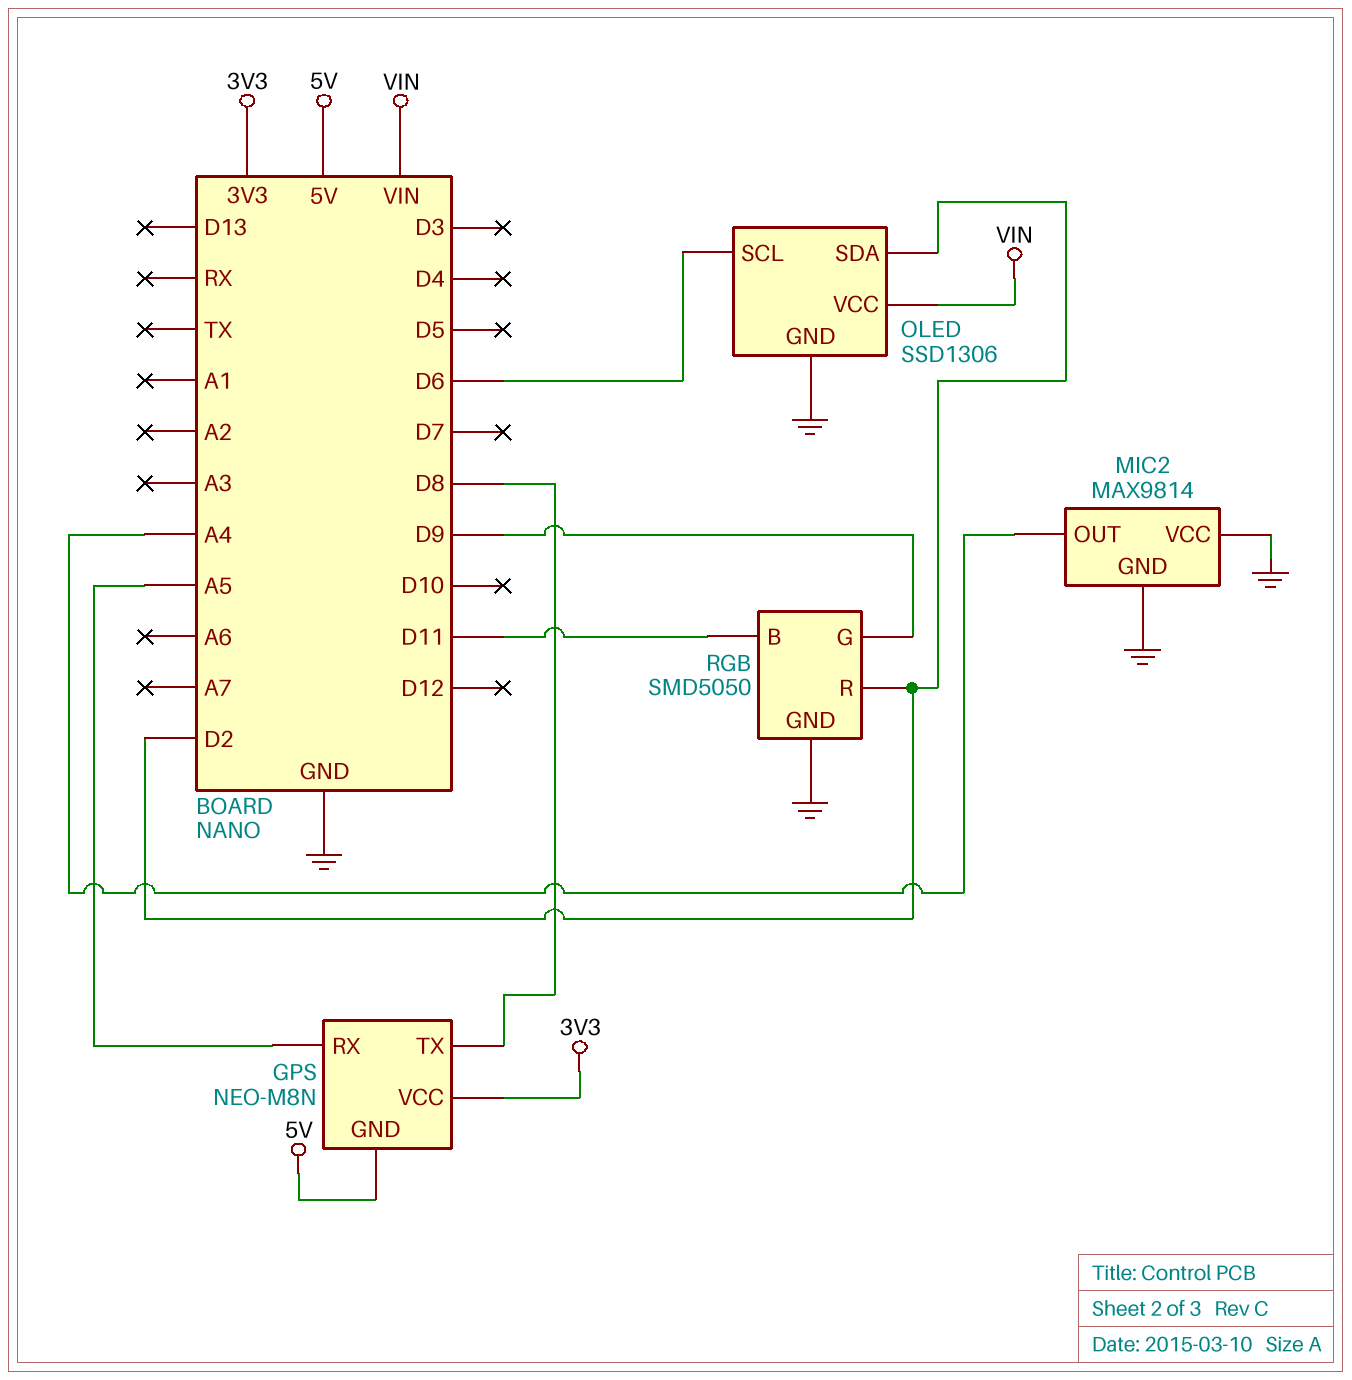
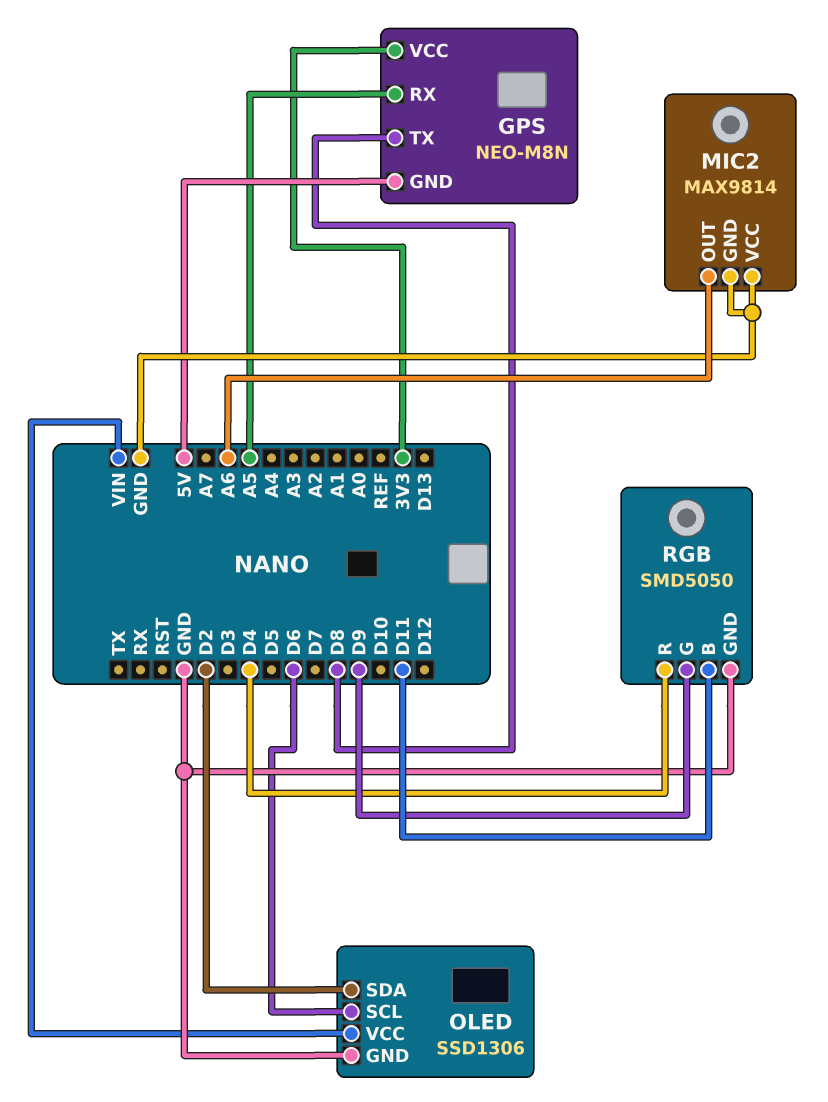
MIC2 pin OUT: A4 -> A6
RGB pin R: D2 -> D4

